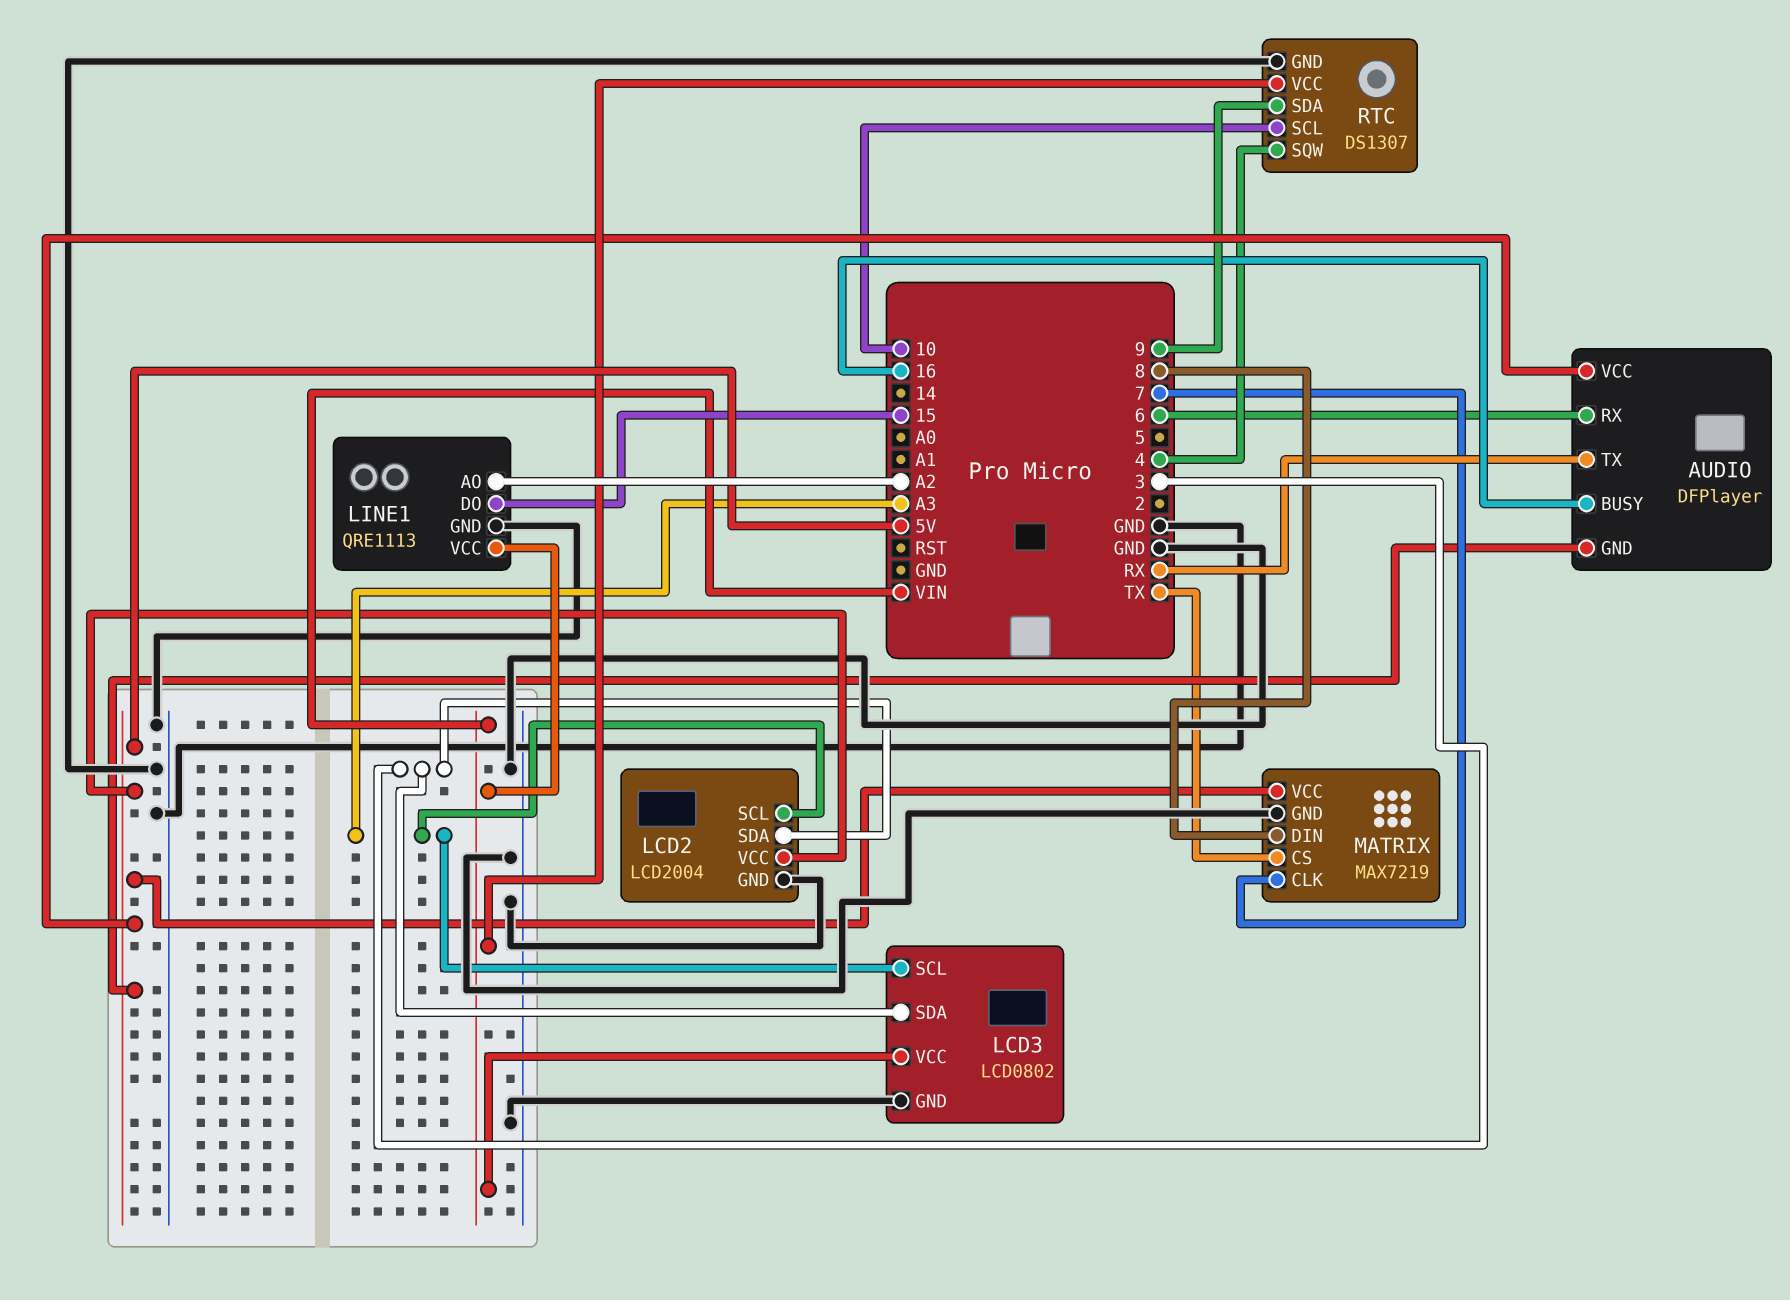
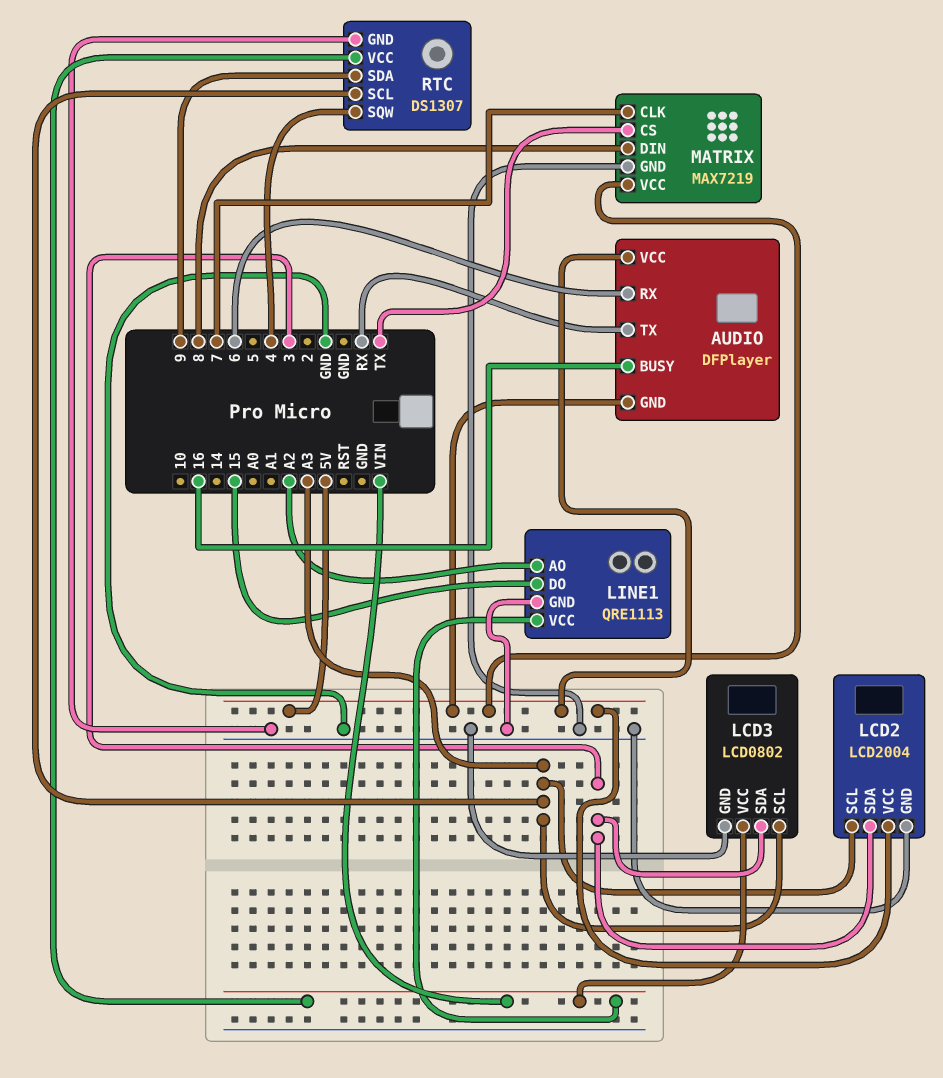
RTC pin SCL: 10 -> A3

